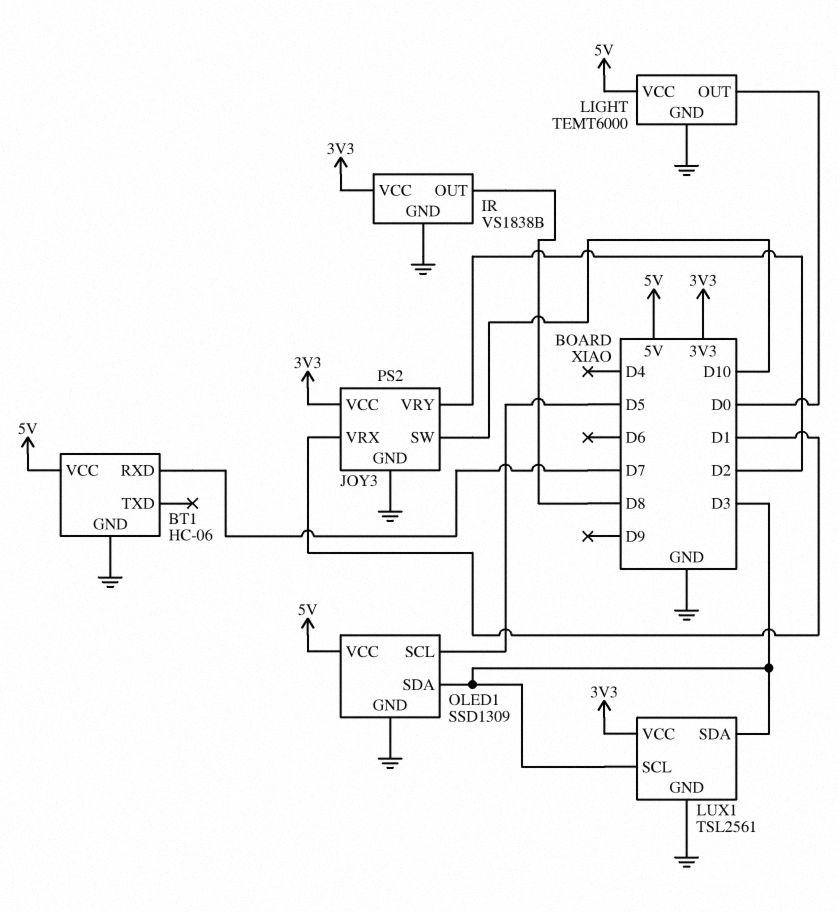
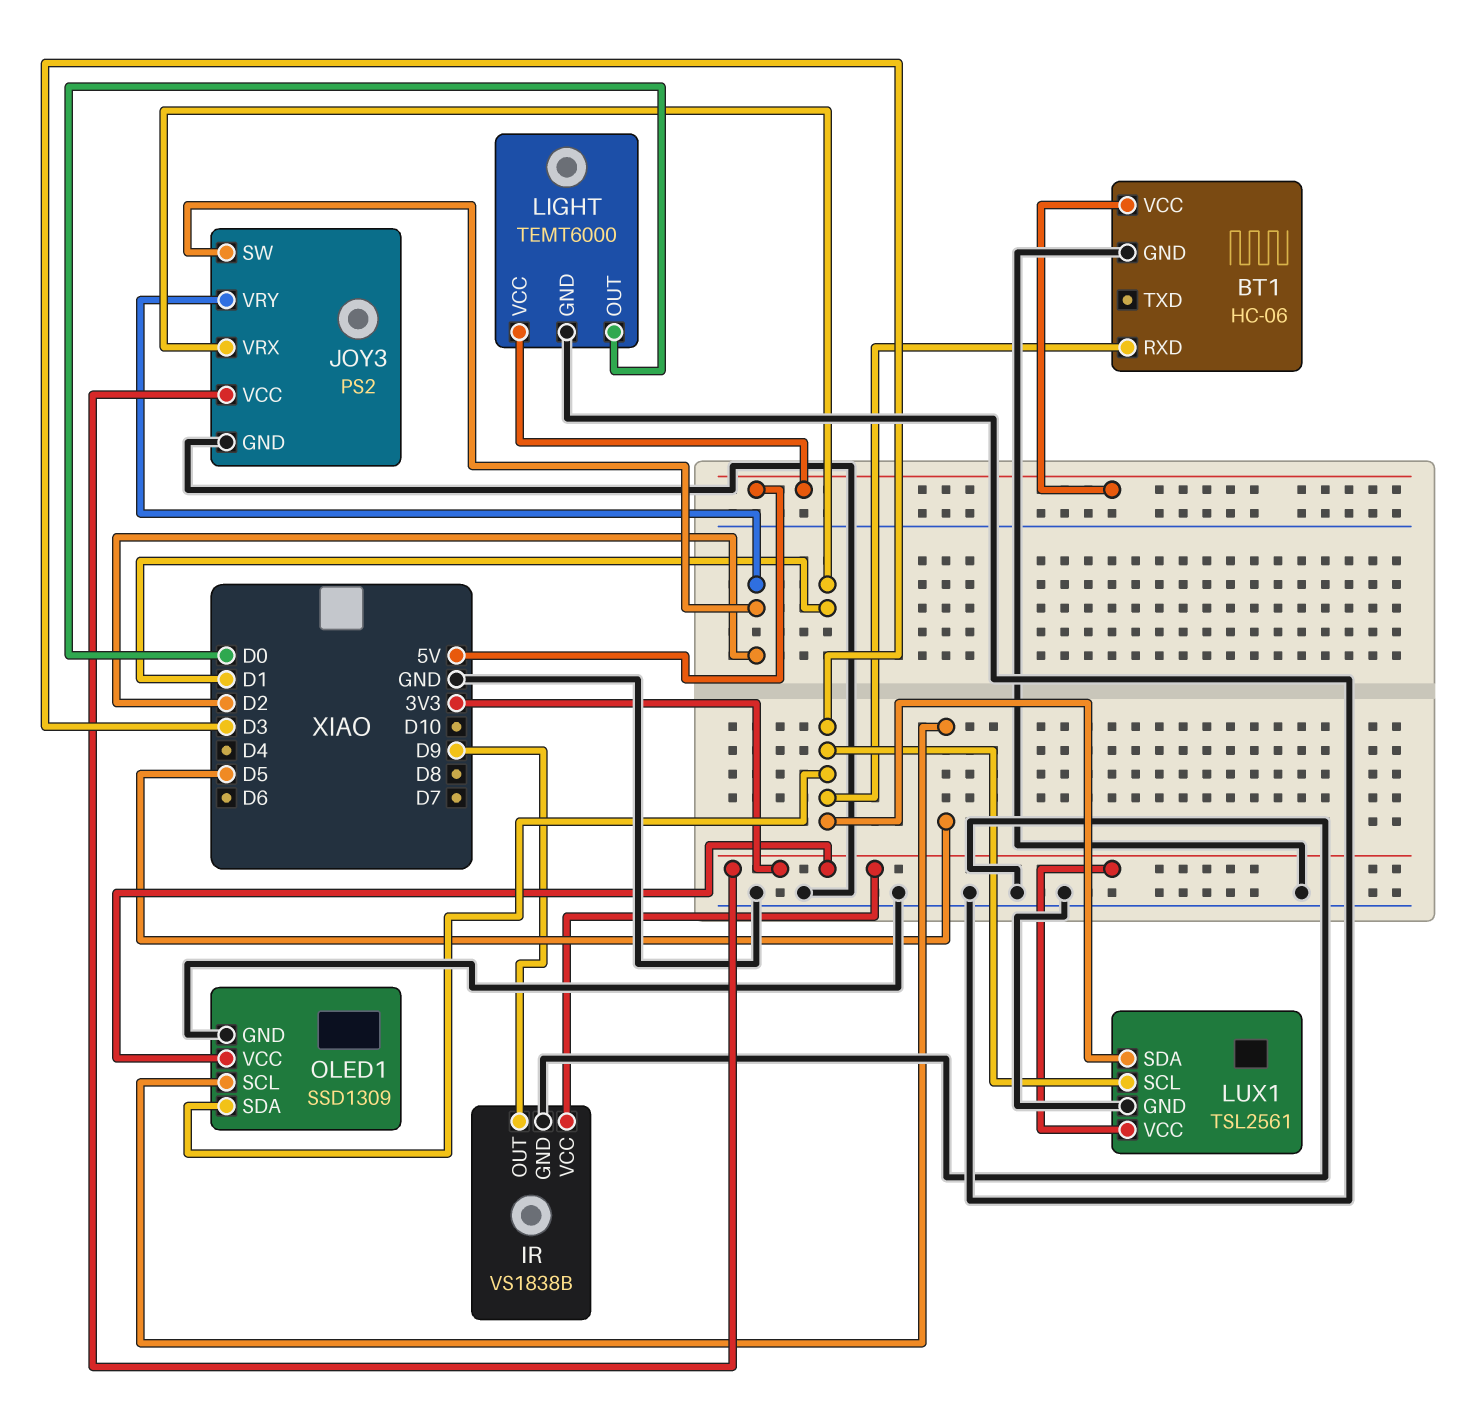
BT1 pin RXD: D7 -> D3
IR pin OUT: D8 -> D9
JOY3 pin SW: D10 -> D2
OLED1 pin VCC: 5V -> 3V3

